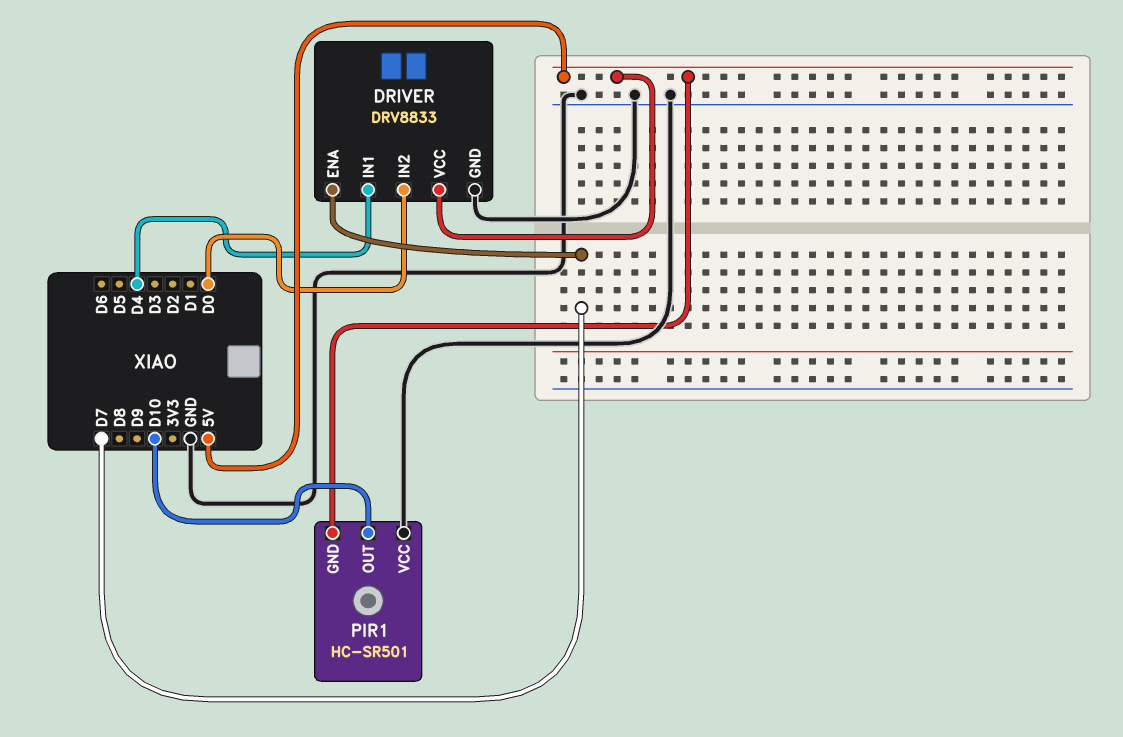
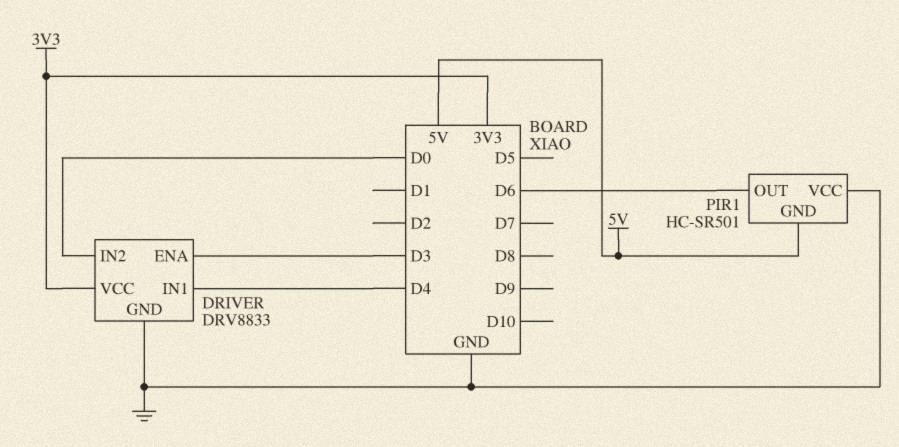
DRIVER pin ENA: D7 -> D3
DRIVER pin VCC: 5V -> 3V3
PIR1 pin OUT: D10 -> D6

